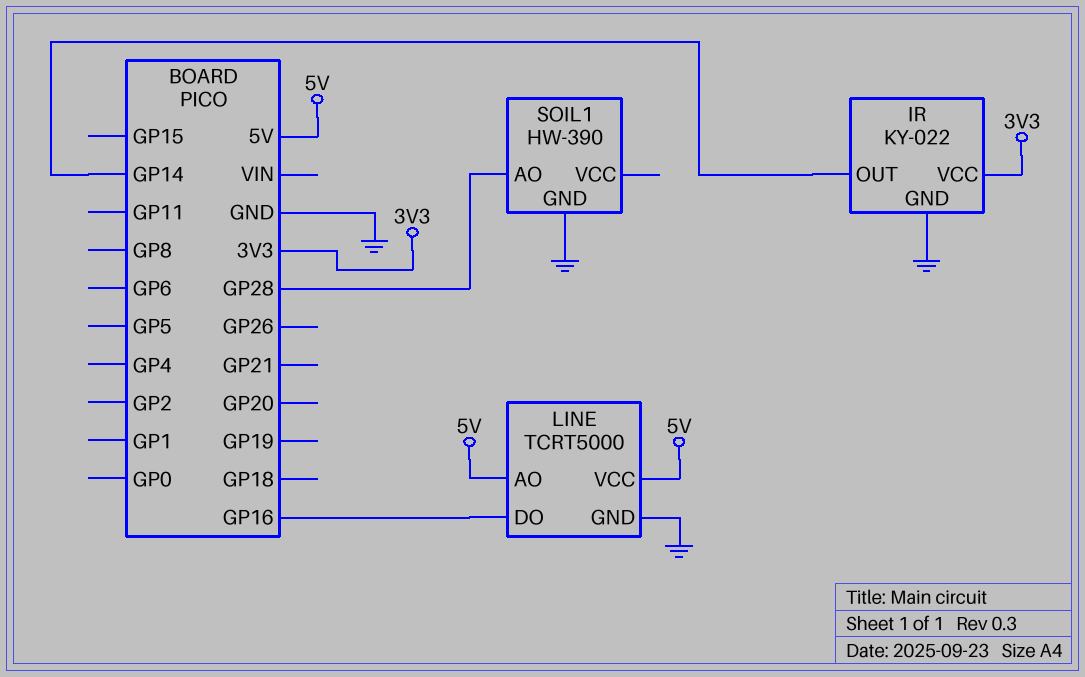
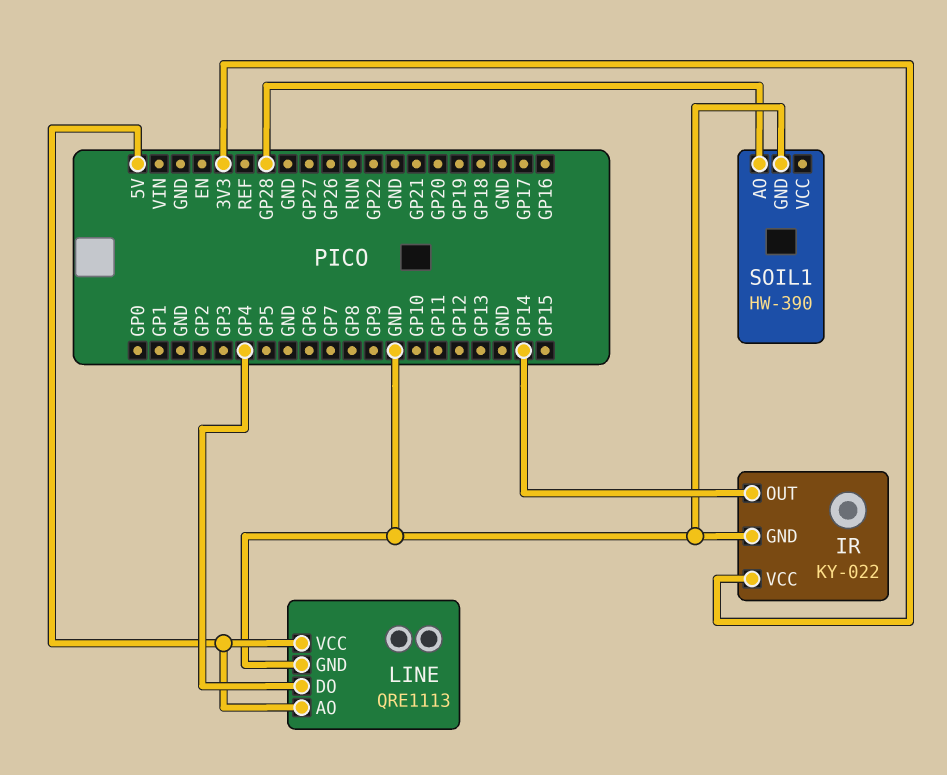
LINE: TCRT5000 -> QRE1113
LINE pin DO: GP16 -> GP4

